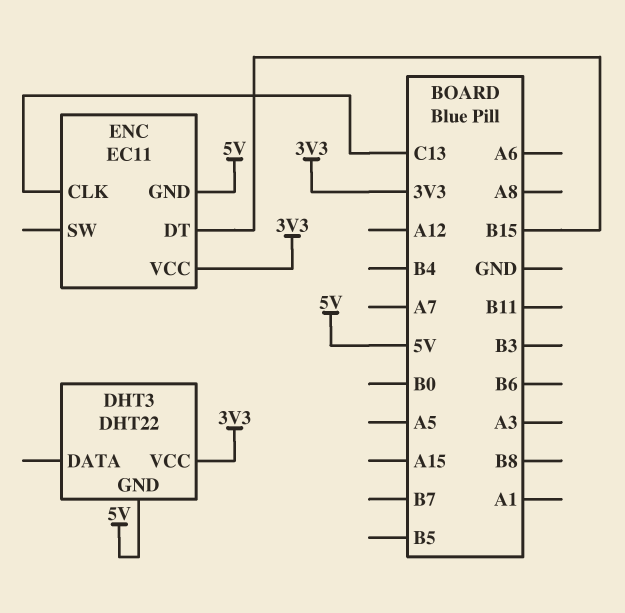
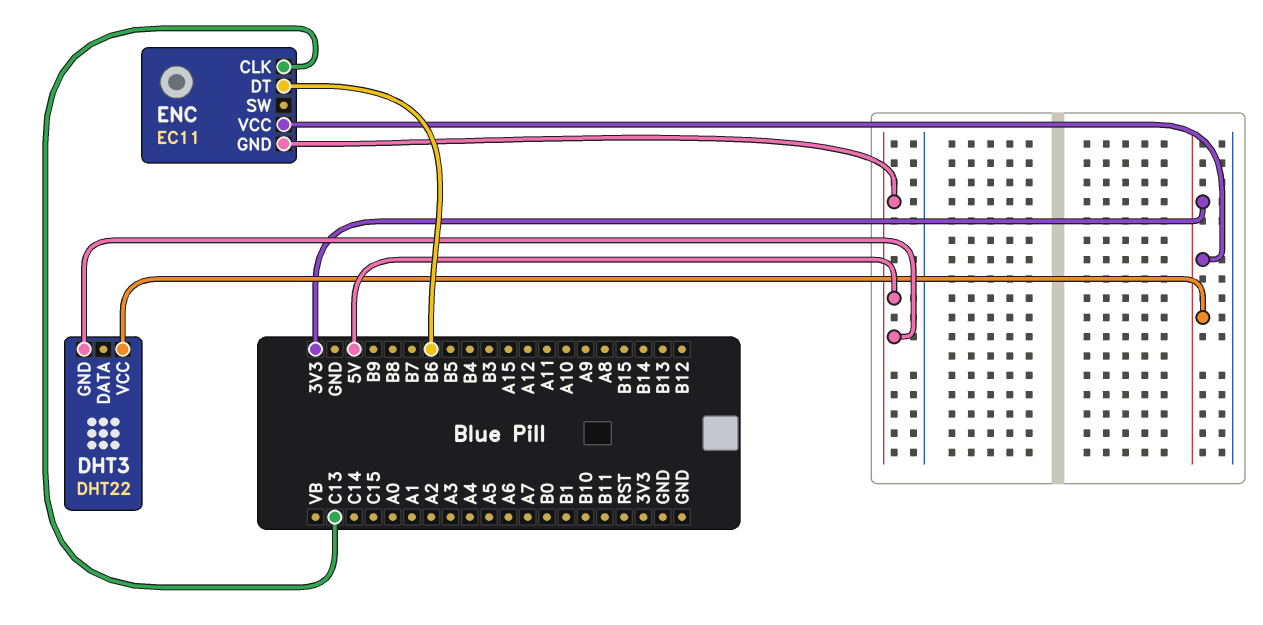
ENC pin DT: B15 -> B6

